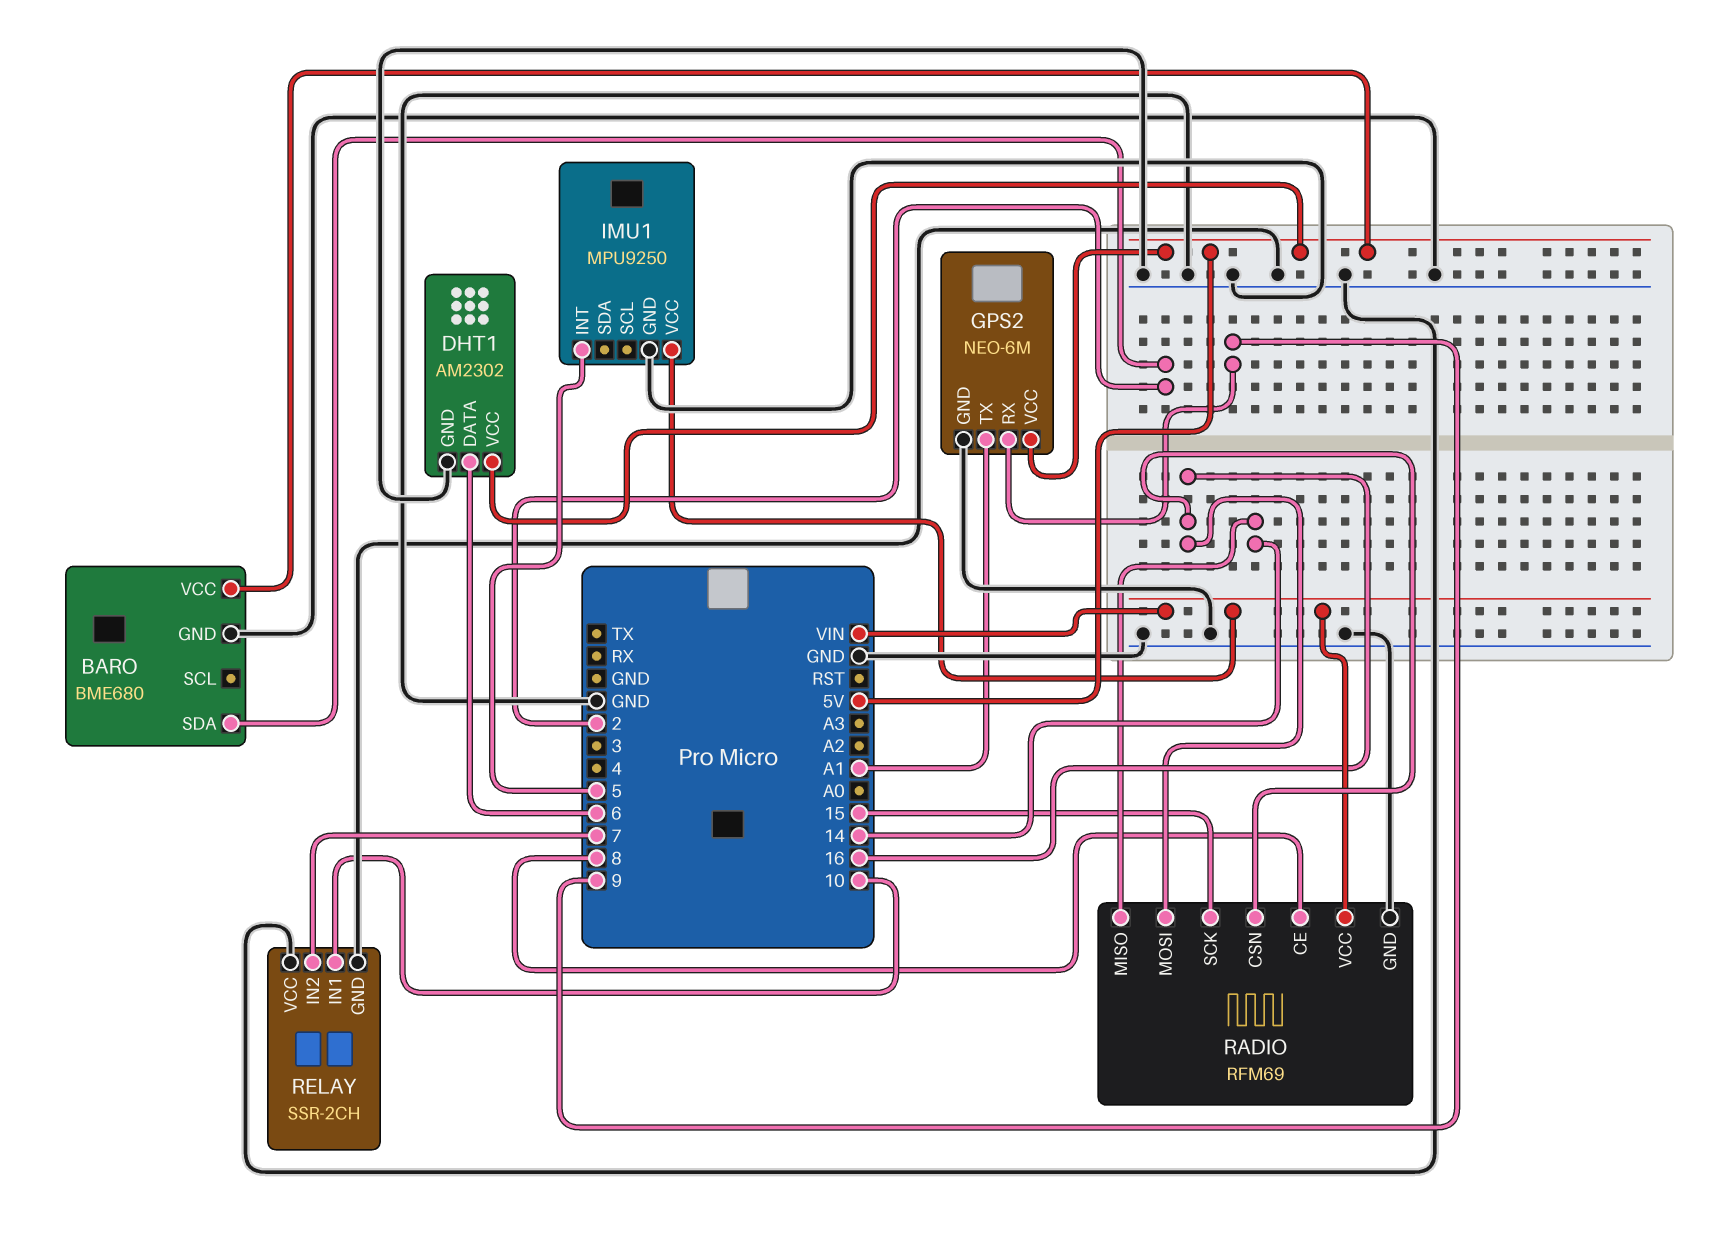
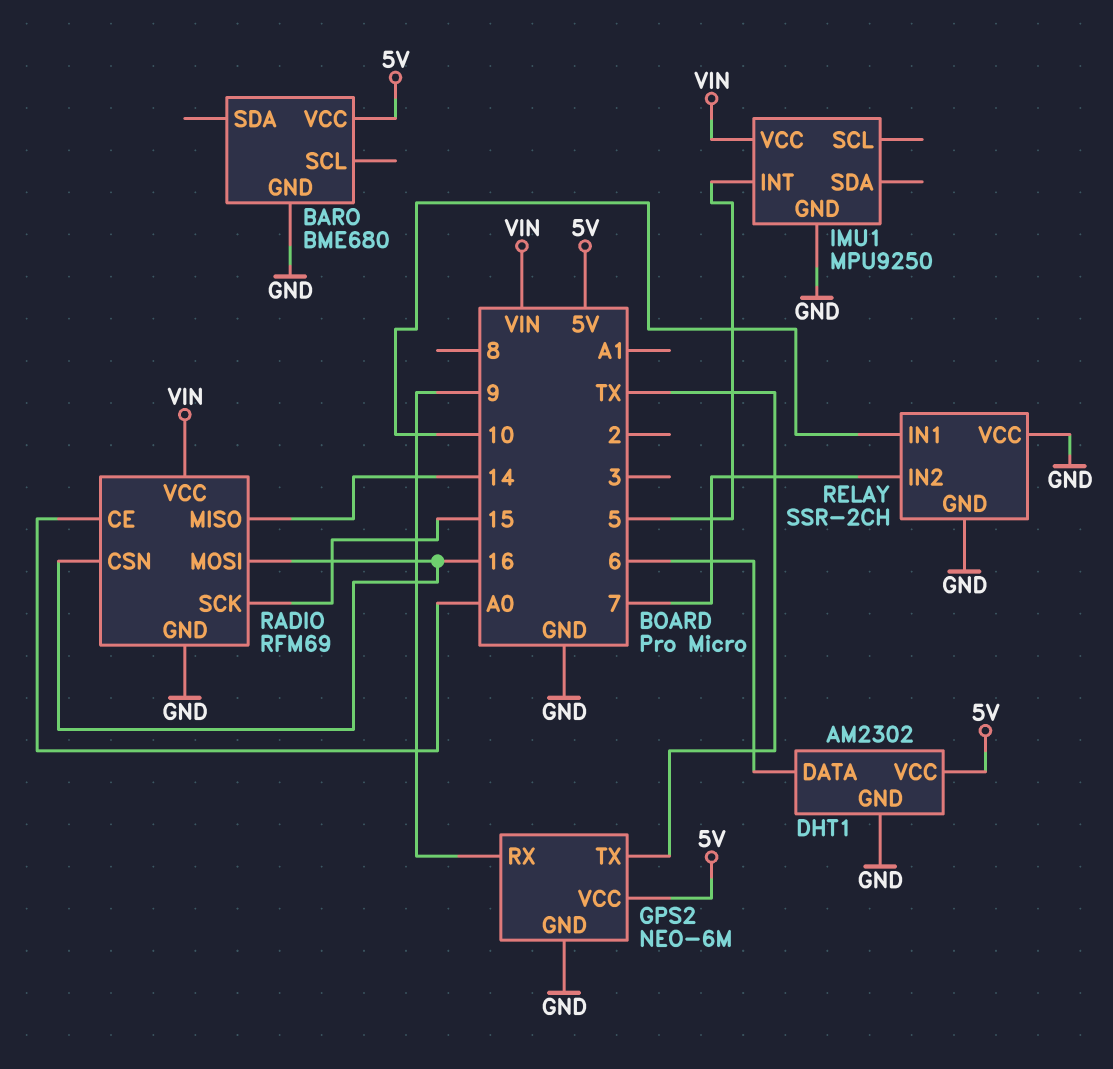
BARO pin SDA: 2 -> none
GPS2 pin TX: A1 -> TX
RADIO pin CE: 8 -> A0

